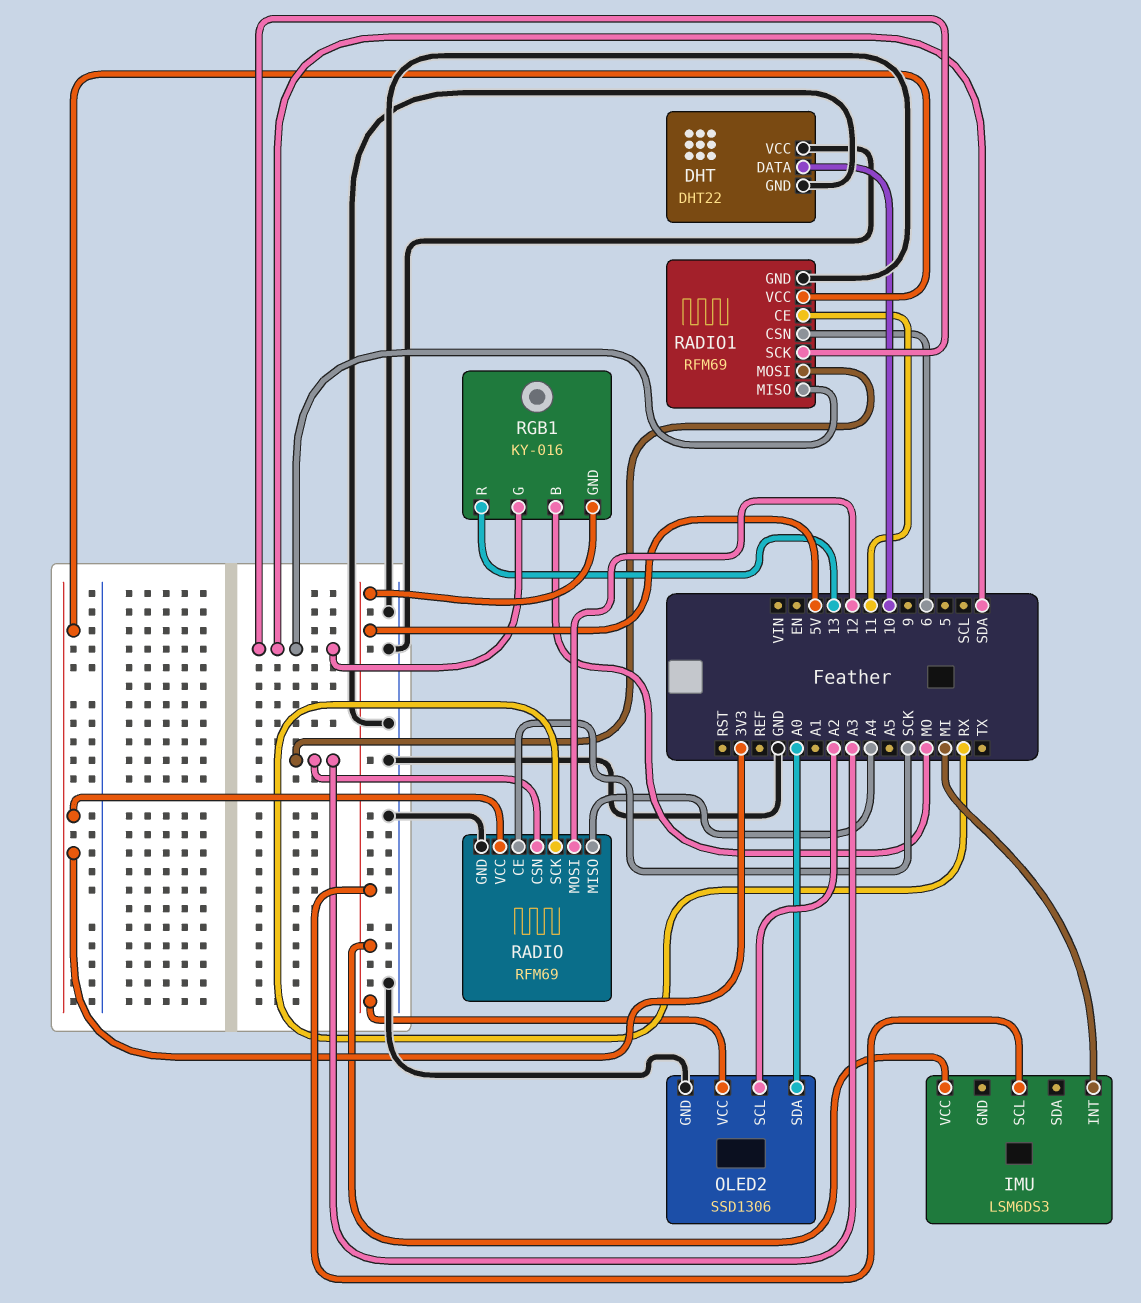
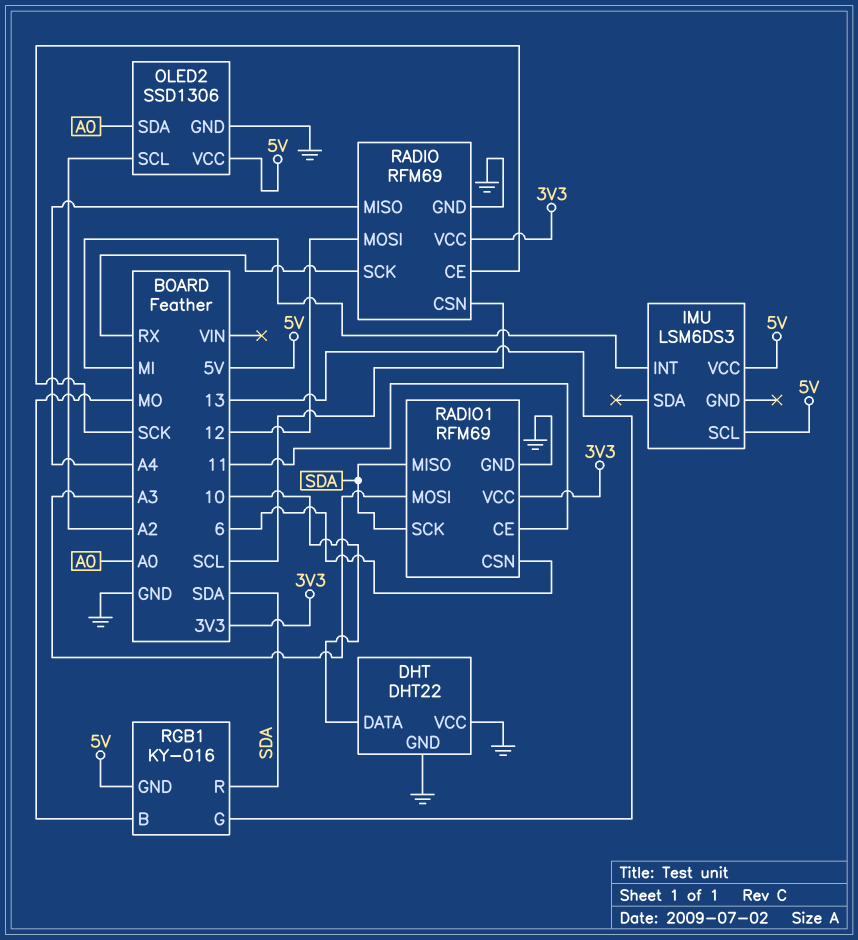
RADIO pin CSN: A3 -> SCL
RGB1 pin G: SDA -> 13
RGB1 pin R: 13 -> SDA

